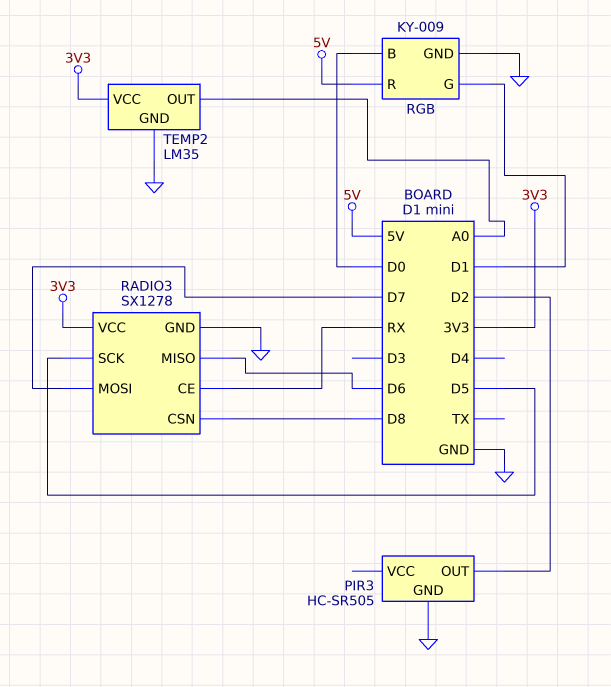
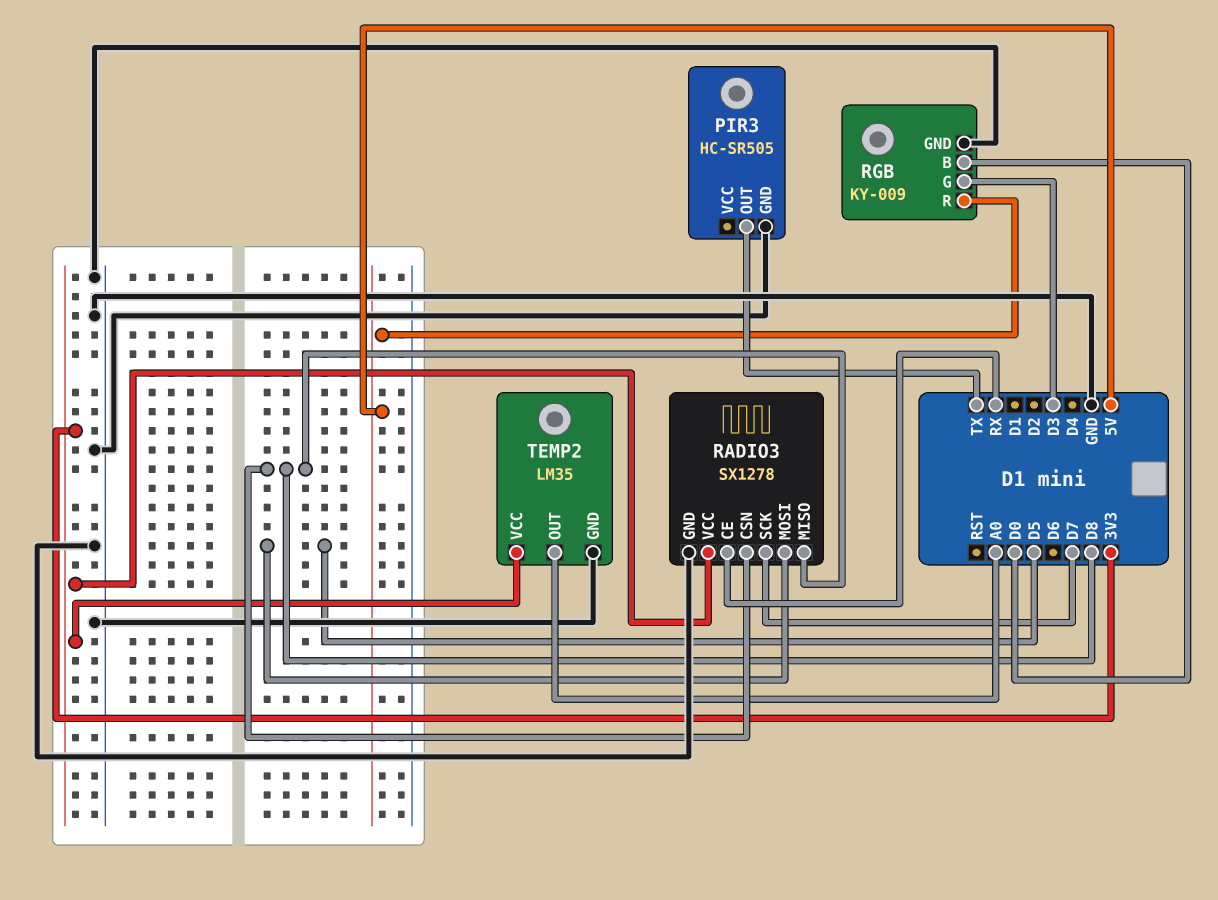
PIR3 pin OUT: D2 -> TX
RADIO3 pin MISO: D6 -> D8
RADIO3 pin MOSI: D7 -> D5
RADIO3 pin SCK: D5 -> D7
RGB pin G: D1 -> D3

